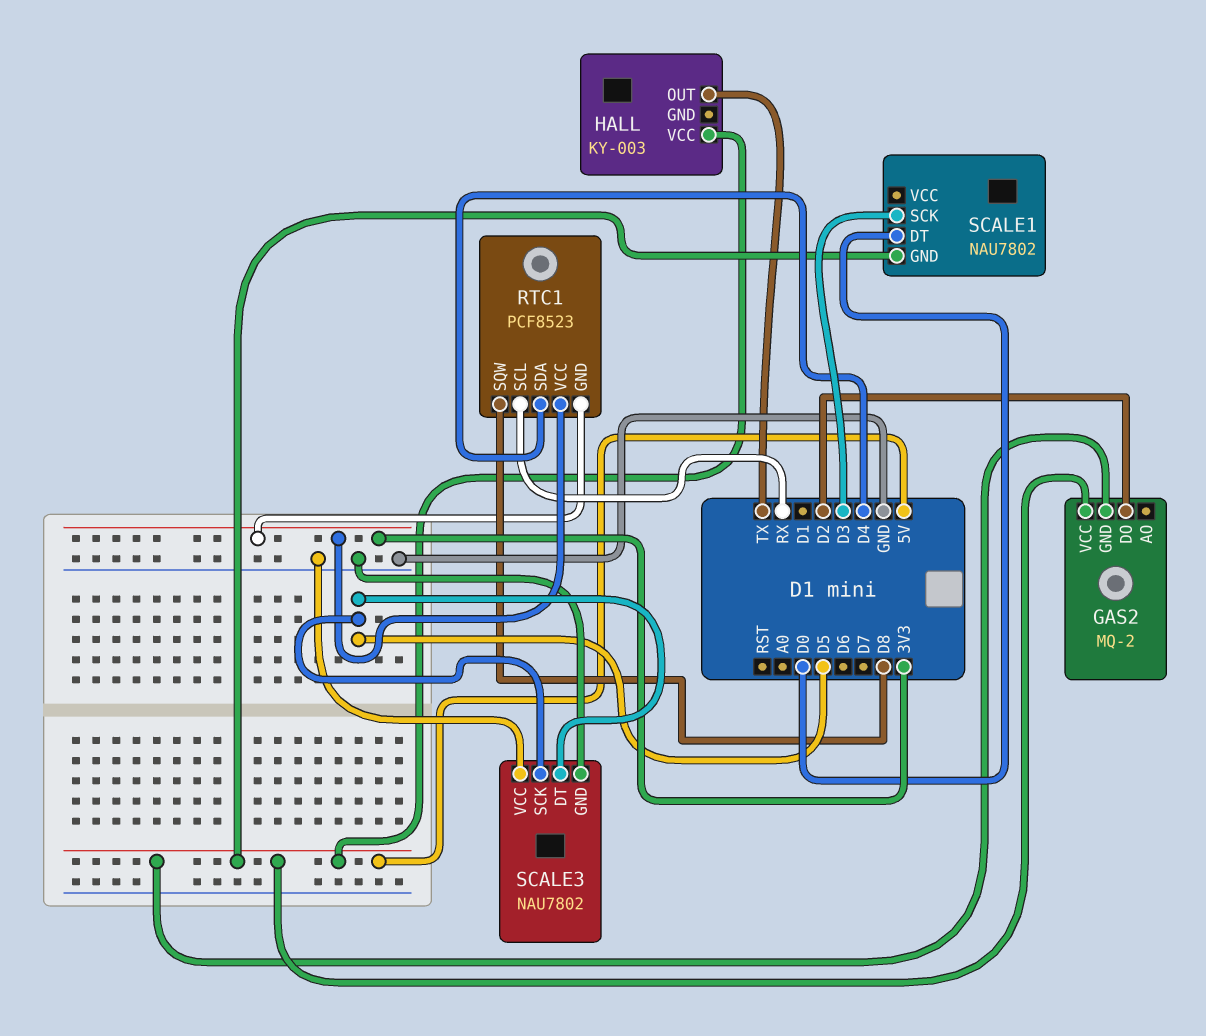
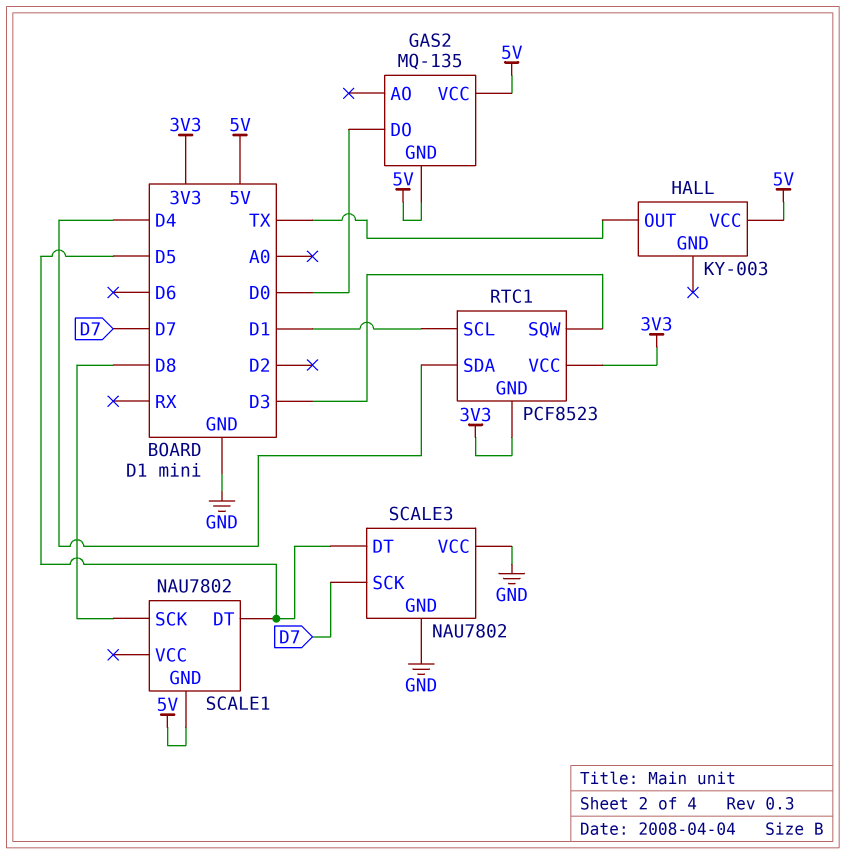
GAS2: MQ-2 -> MQ-135
GAS2 pin DO: D2 -> D0
RTC1 pin SCL: RX -> D1
RTC1 pin SQW: D8 -> D3
SCALE1 pin DT: D0 -> D5
SCALE1 pin SCK: D3 -> D8
SCALE3 pin SCK: D5 -> D7

